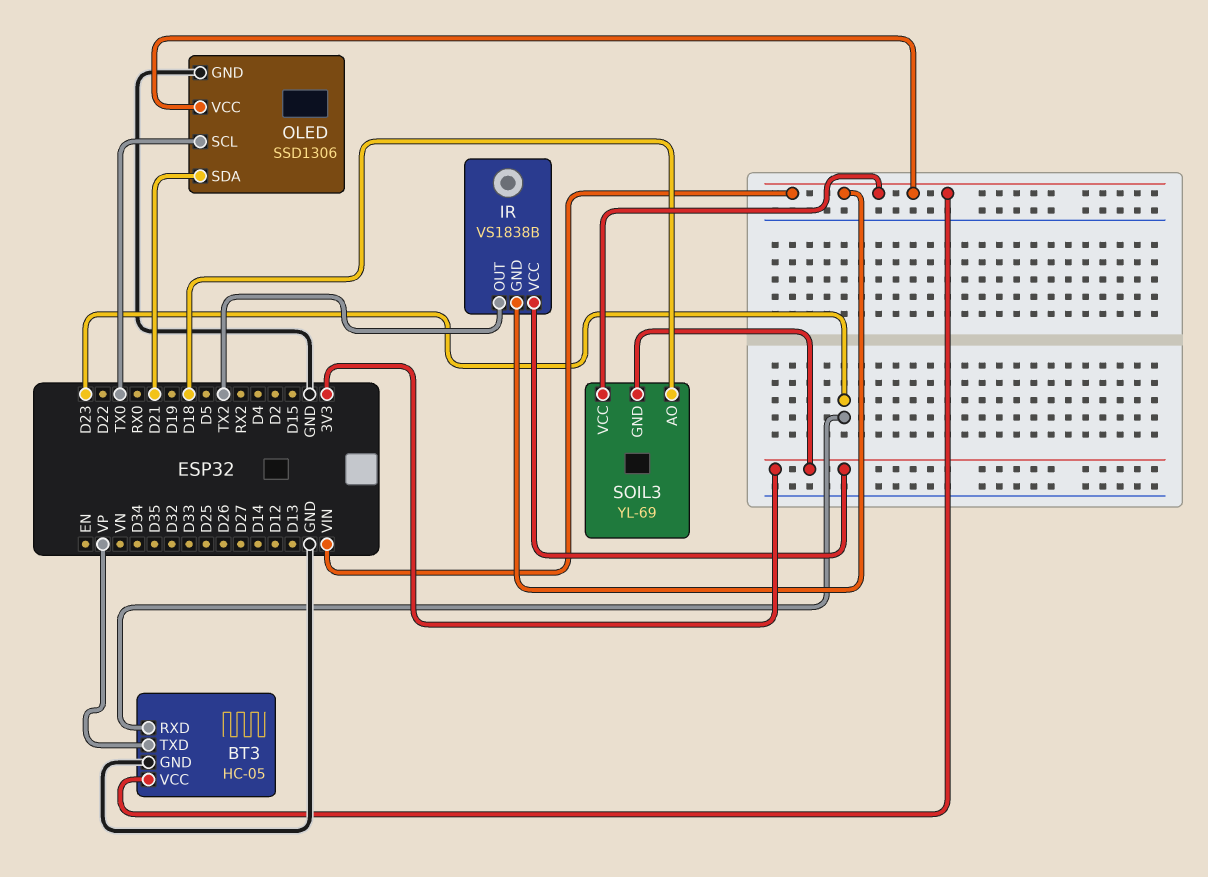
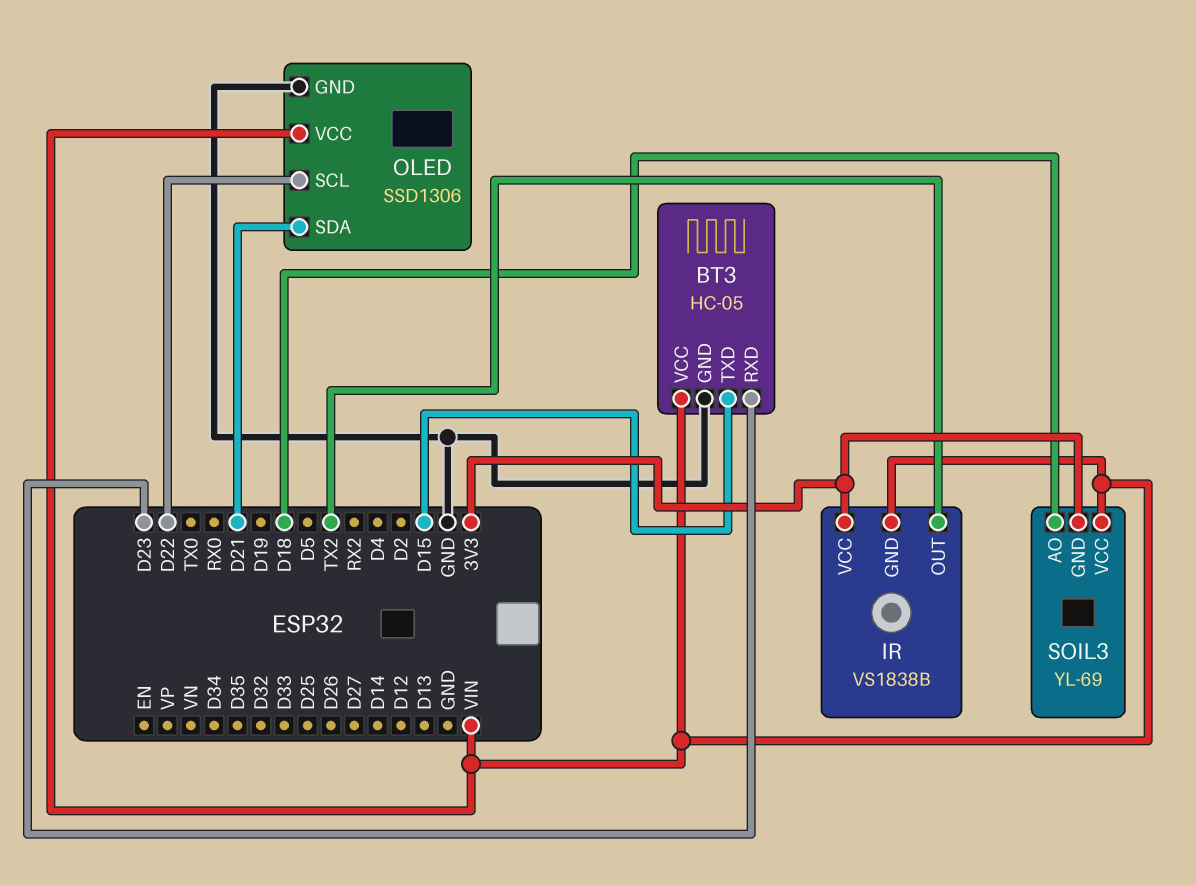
BT3 pin TXD: VP -> D15
OLED pin SCL: TX0 -> D22

